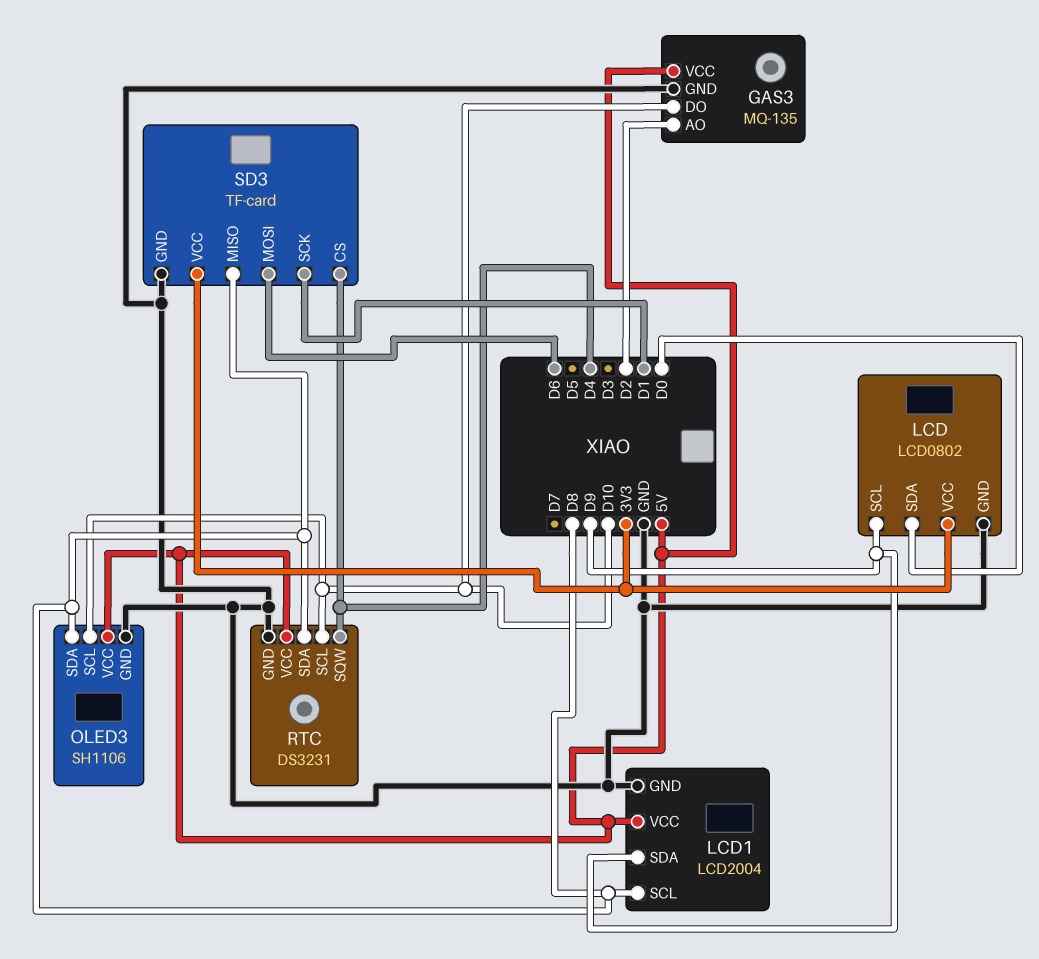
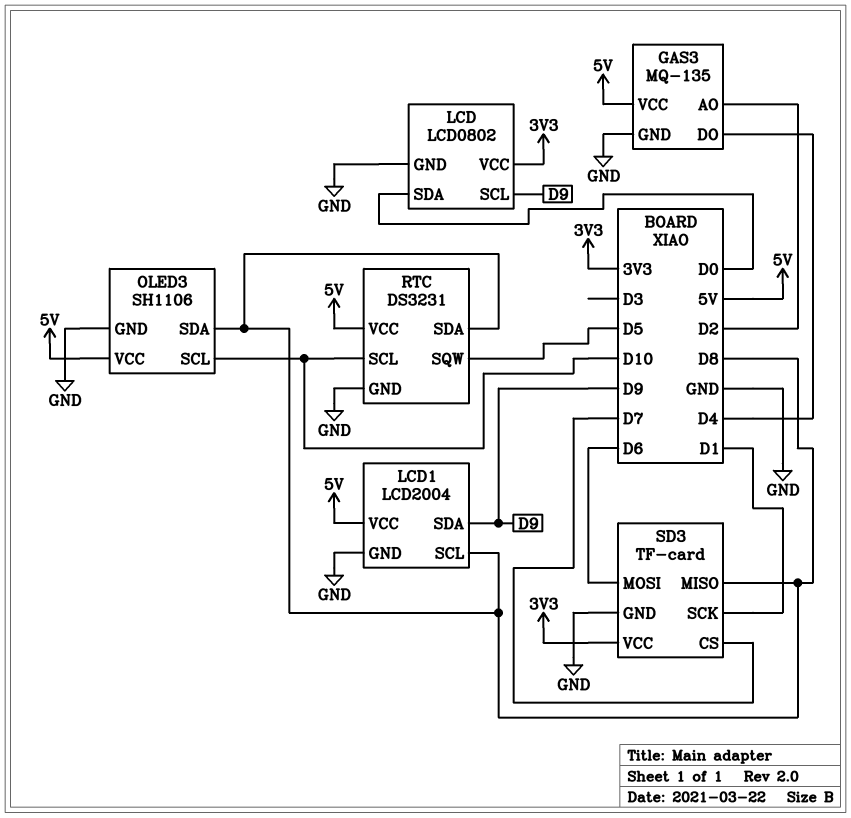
GAS3 pin DO: D10 -> D4
RTC pin SQW: D4 -> D5
SD3 pin CS: D4 -> D7

